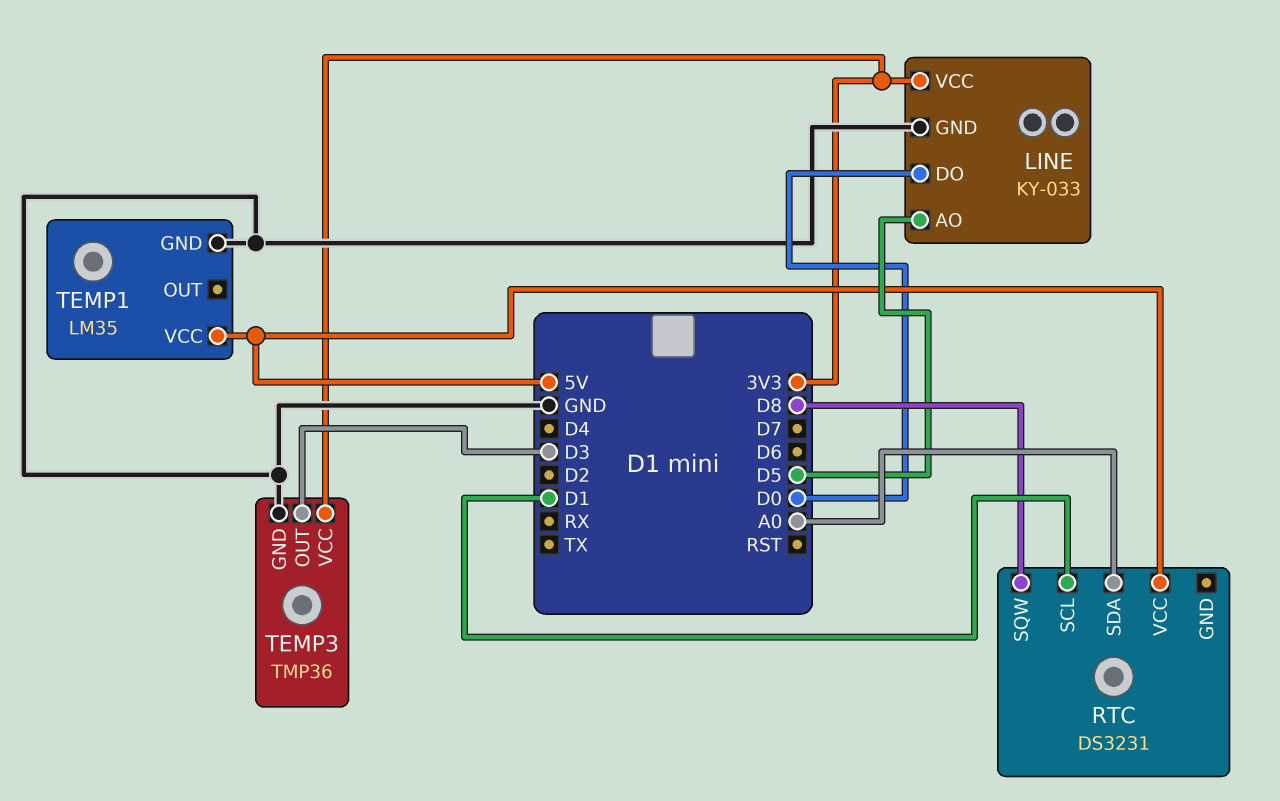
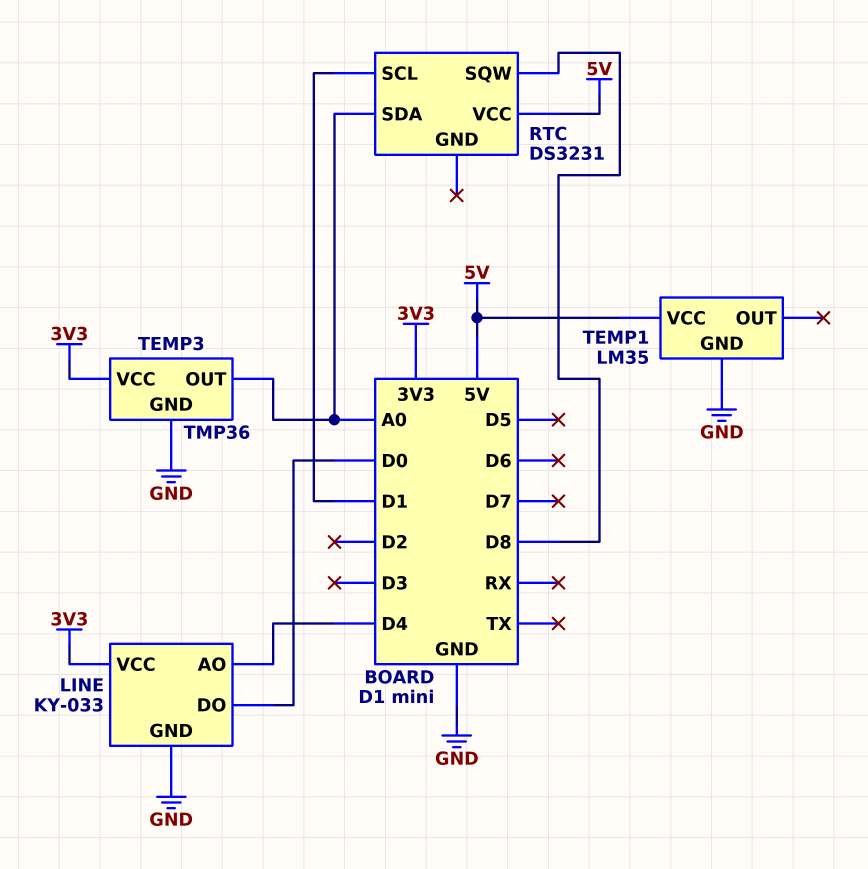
LINE pin AO: D5 -> D4
TEMP3 pin OUT: D3 -> A0

